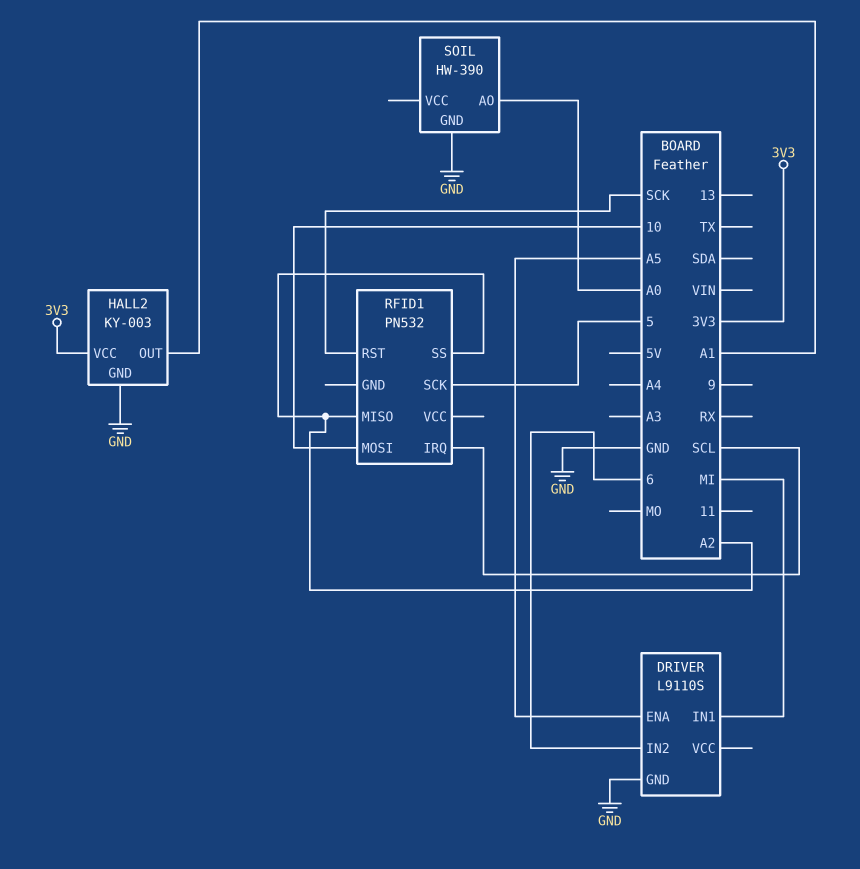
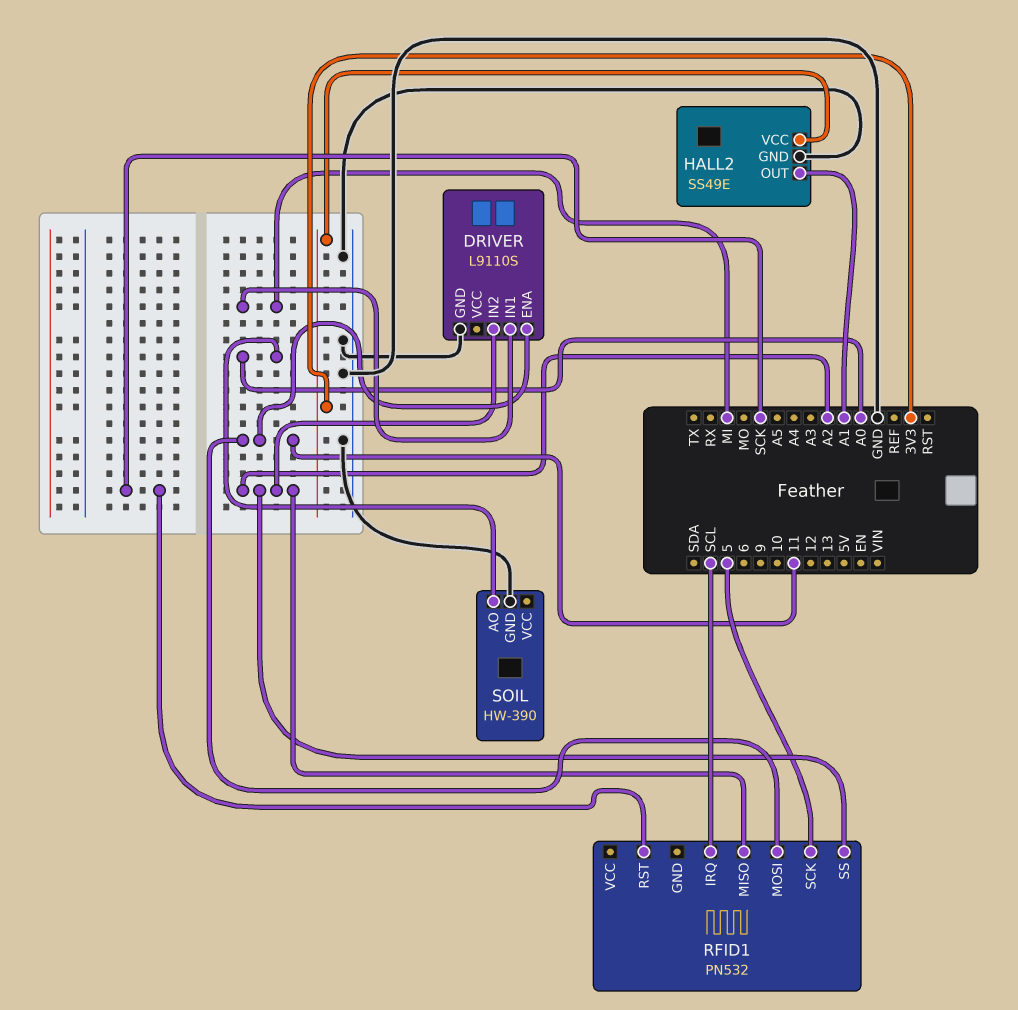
DRIVER pin ENA: A5 -> 11
DRIVER pin IN2: 6 -> A2
HALL2: KY-003 -> SS49E
RFID1 pin MOSI: 10 -> 11

